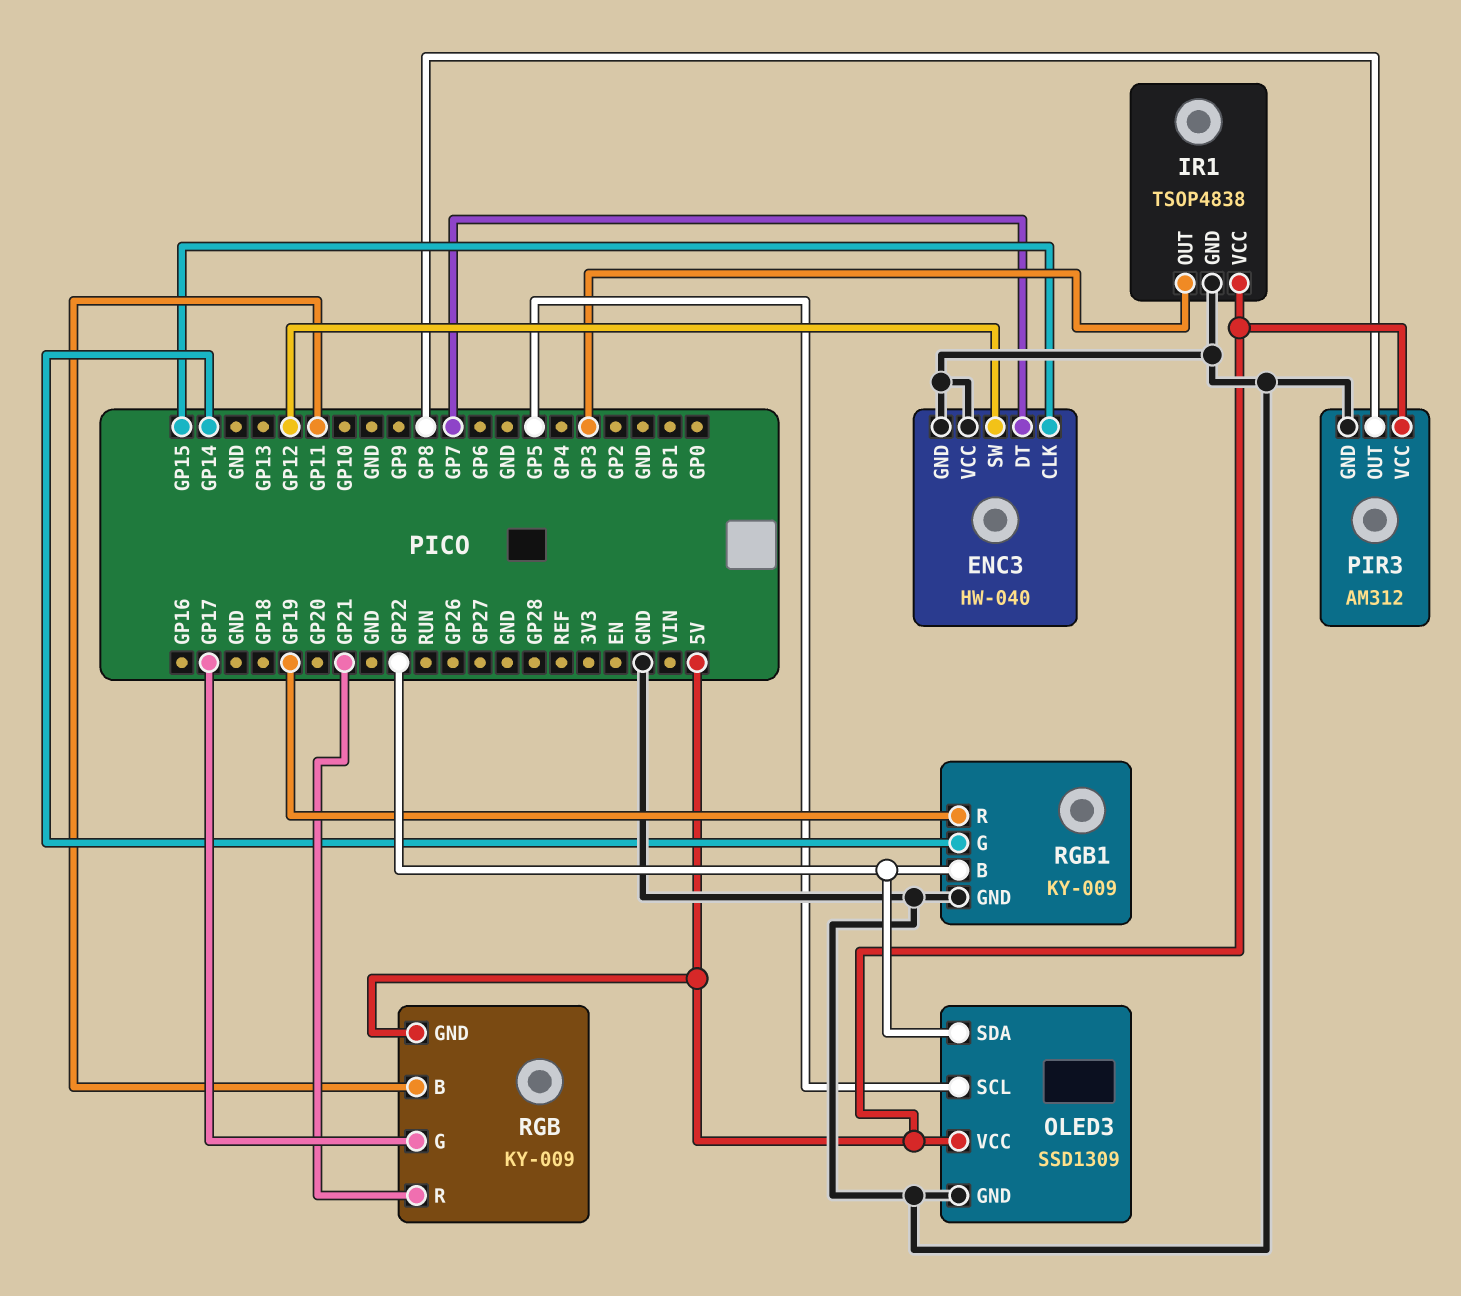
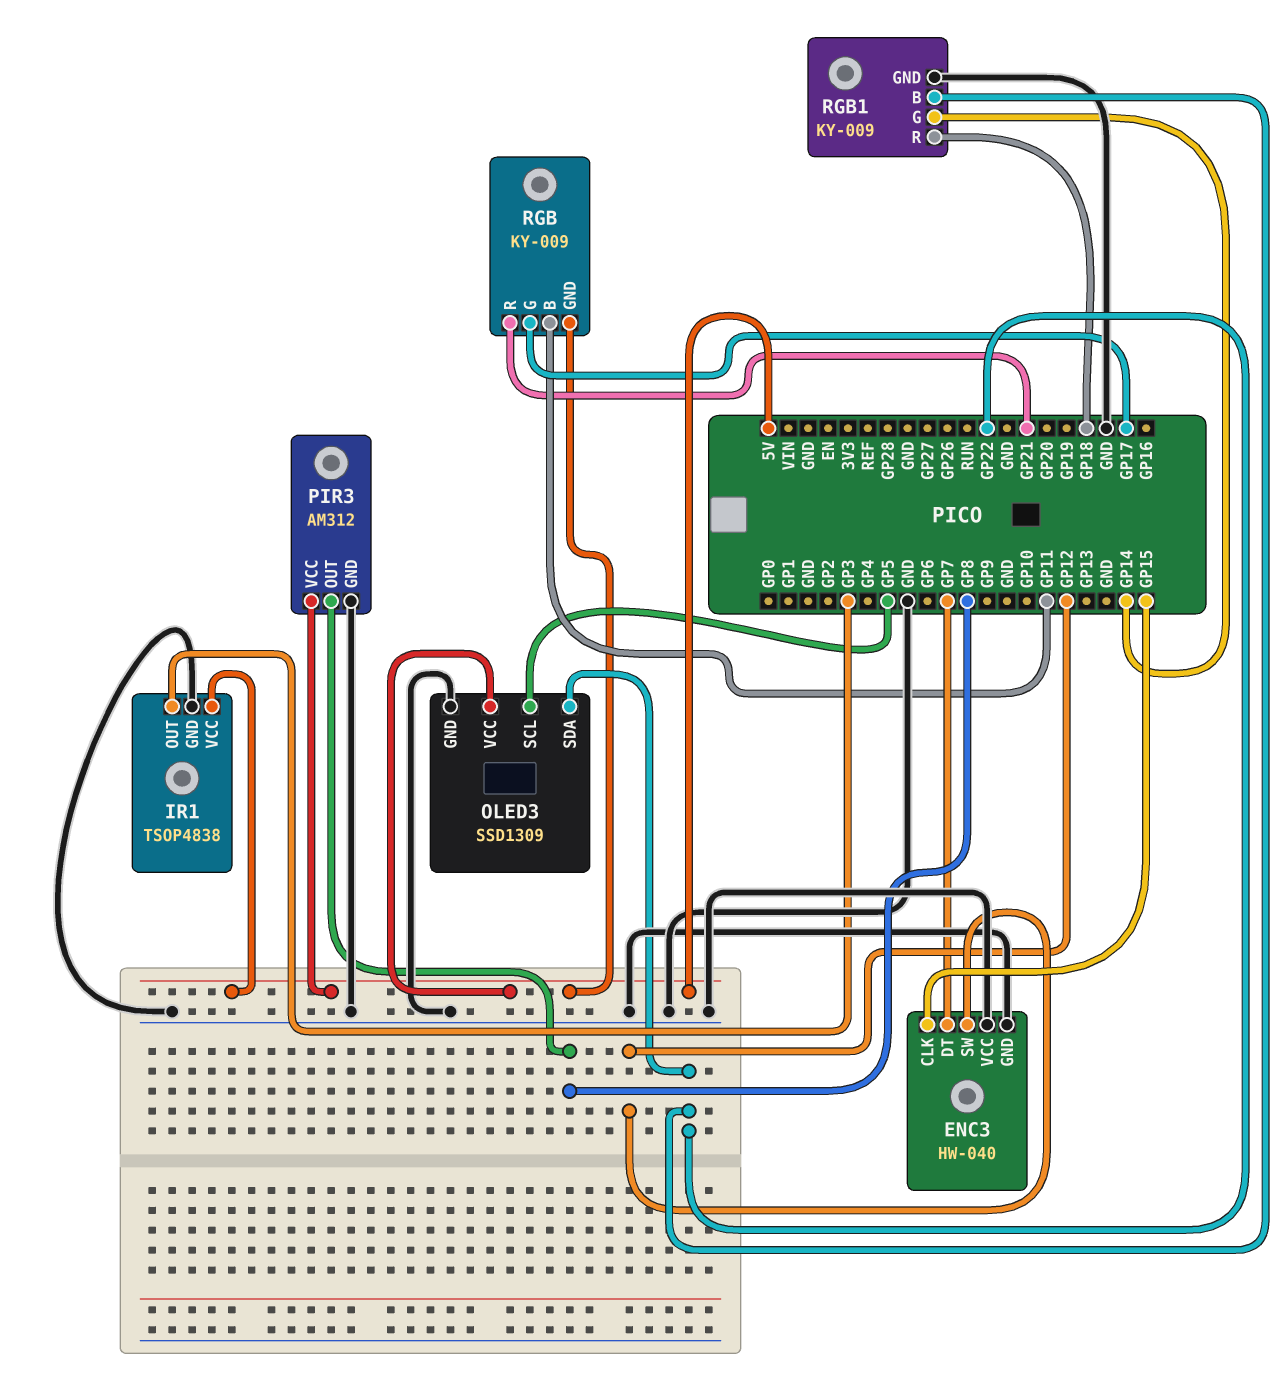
RGB1 pin R: GP19 -> GP18

